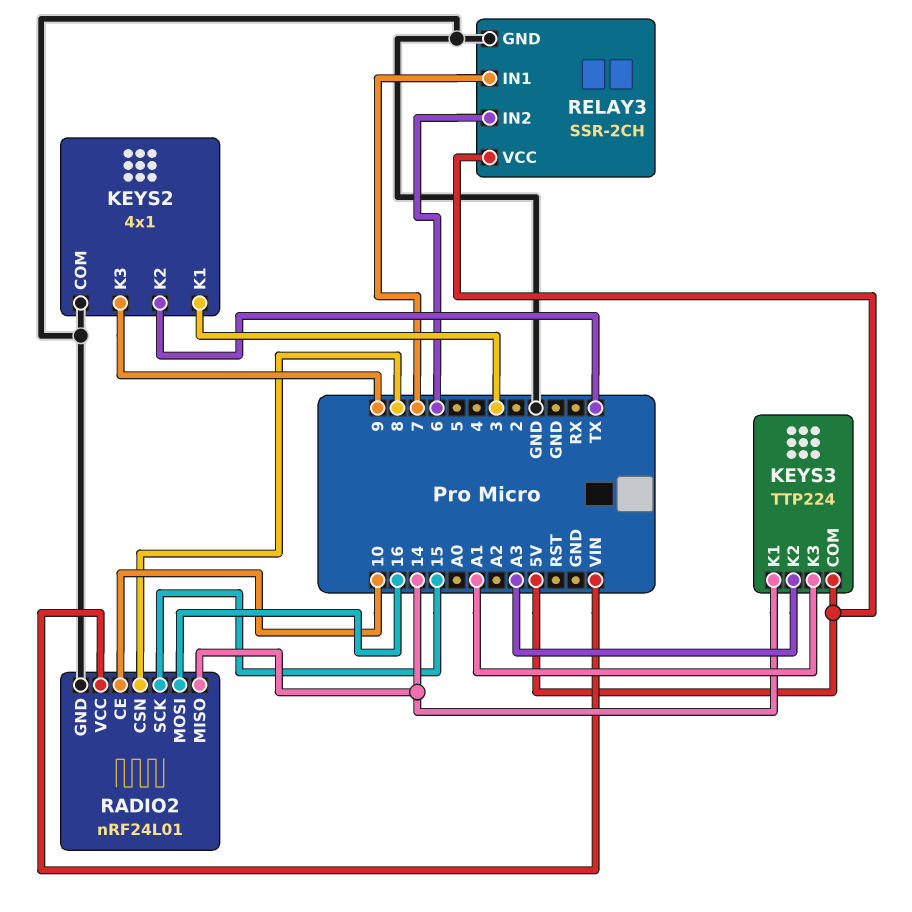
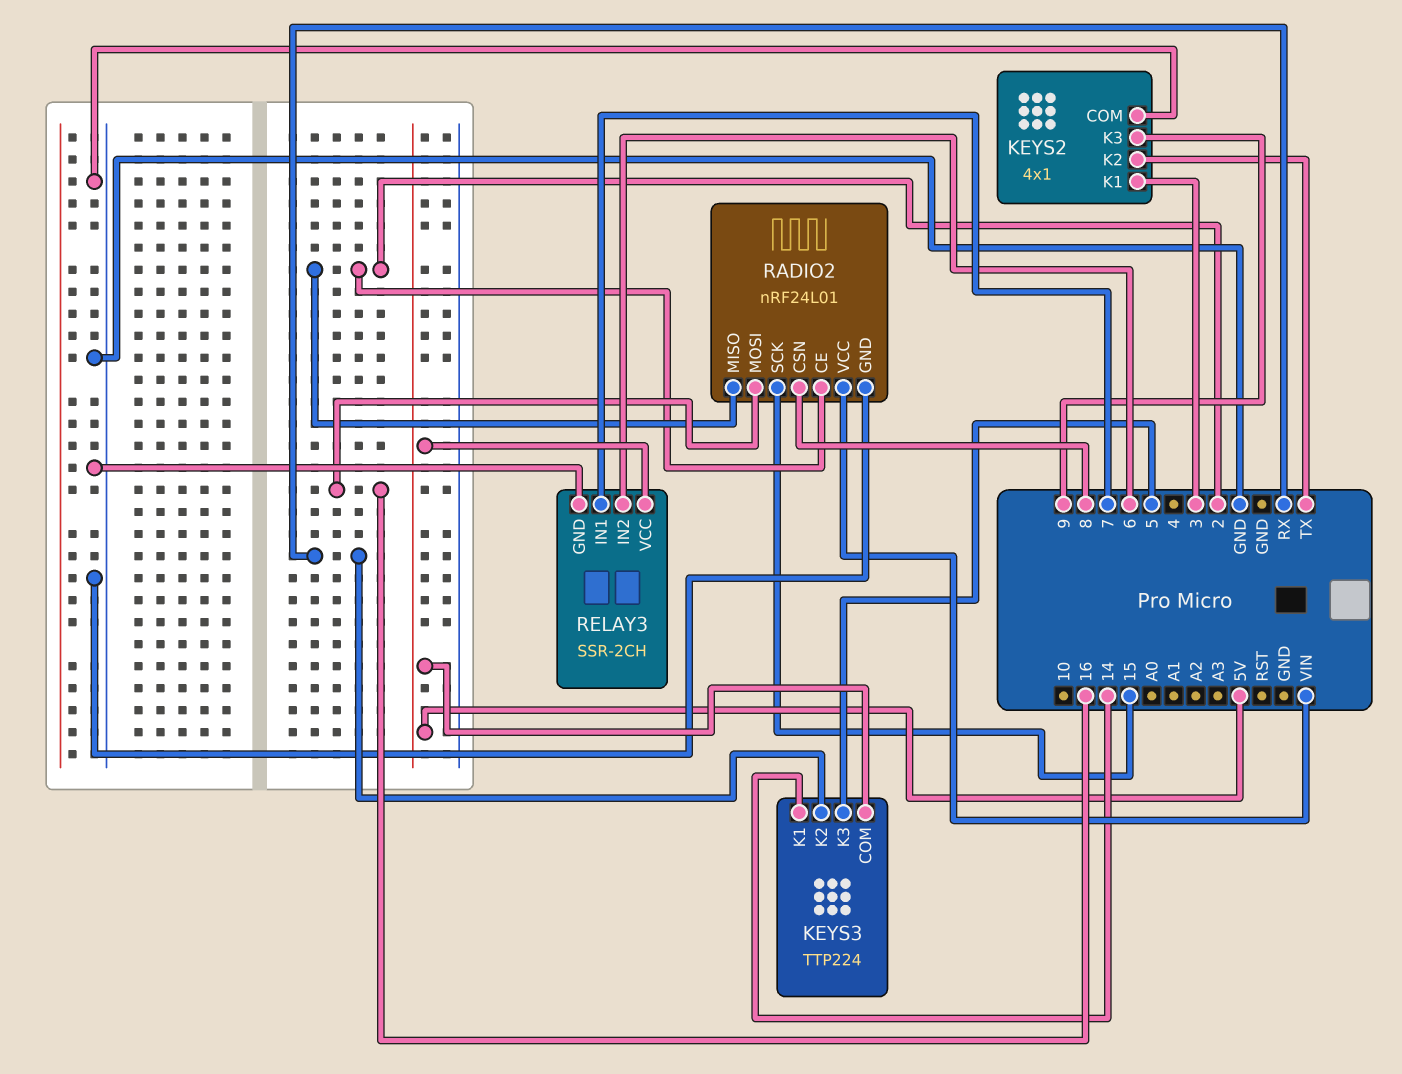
KEYS3 pin K2: A3 -> RX
KEYS3 pin K3: A1 -> 5
RADIO2 pin CE: 10 -> 2
RADIO2 pin MISO: 14 -> 2

